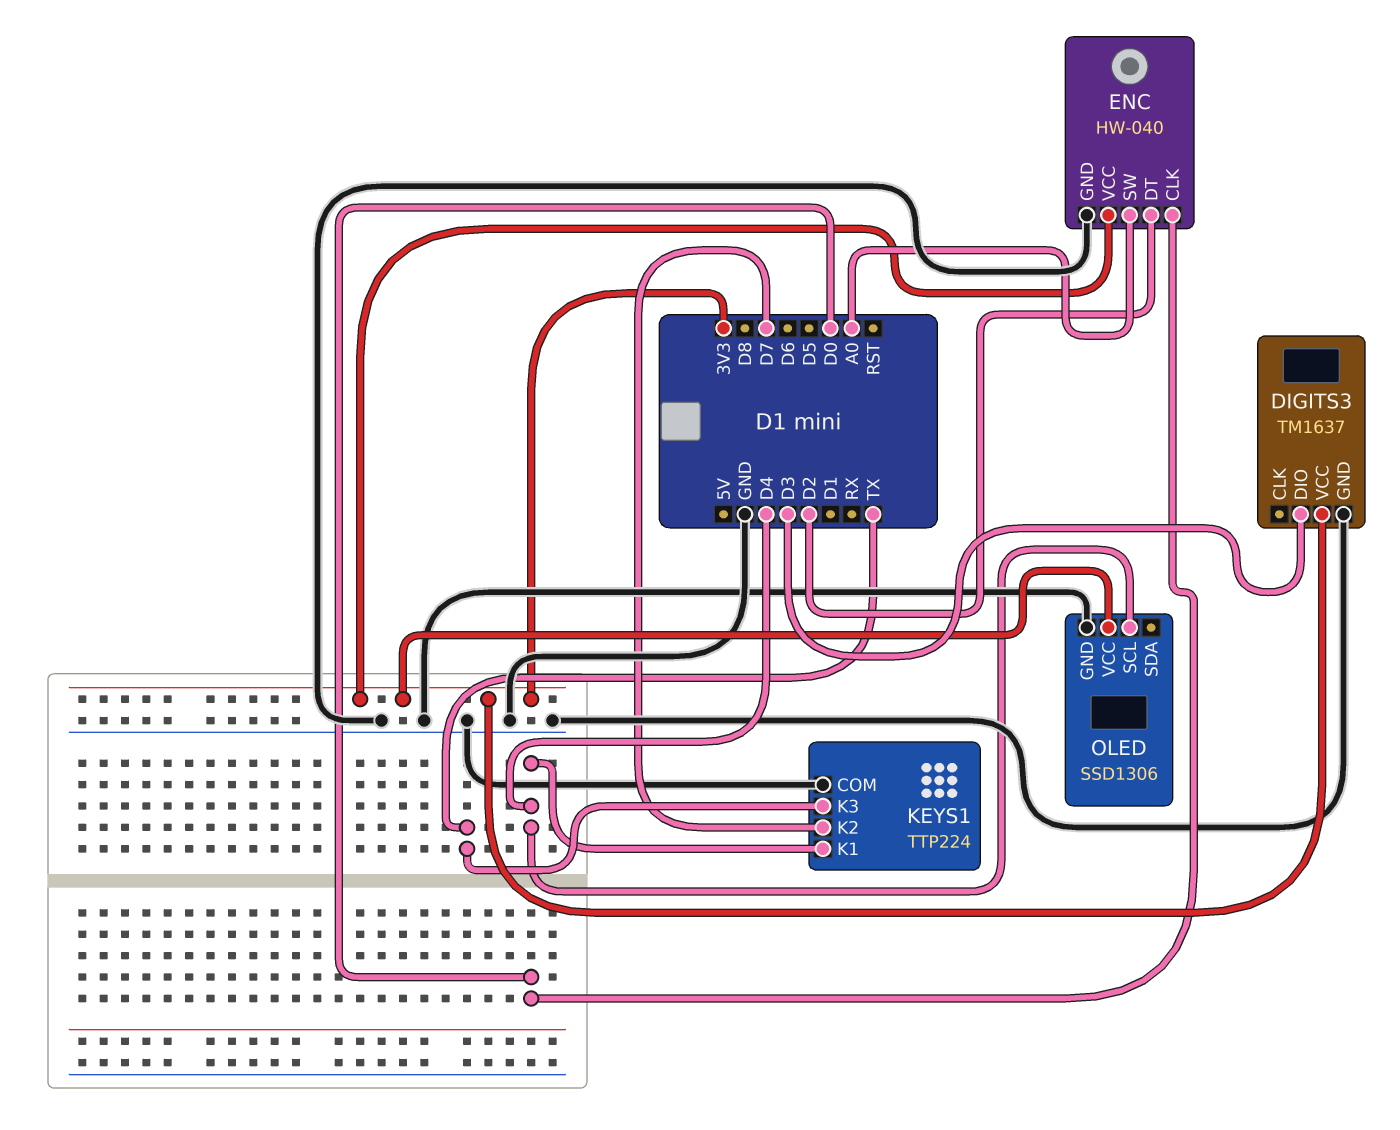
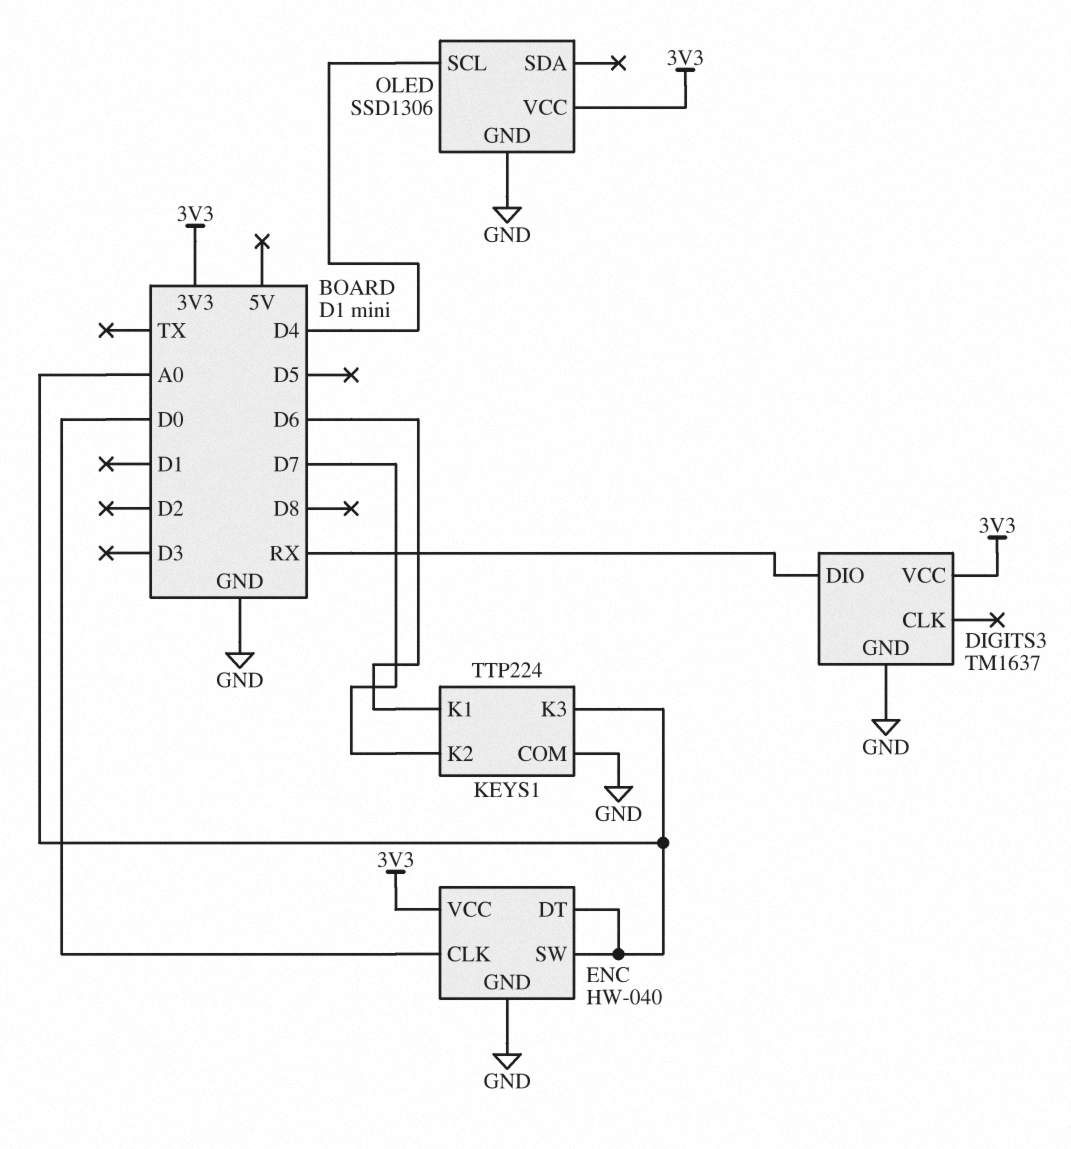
DIGITS3 pin DIO: D3 -> RX
ENC pin DT: D2 -> A0
KEYS1 pin K1: D4 -> D6
KEYS1 pin K3: TX -> A0

